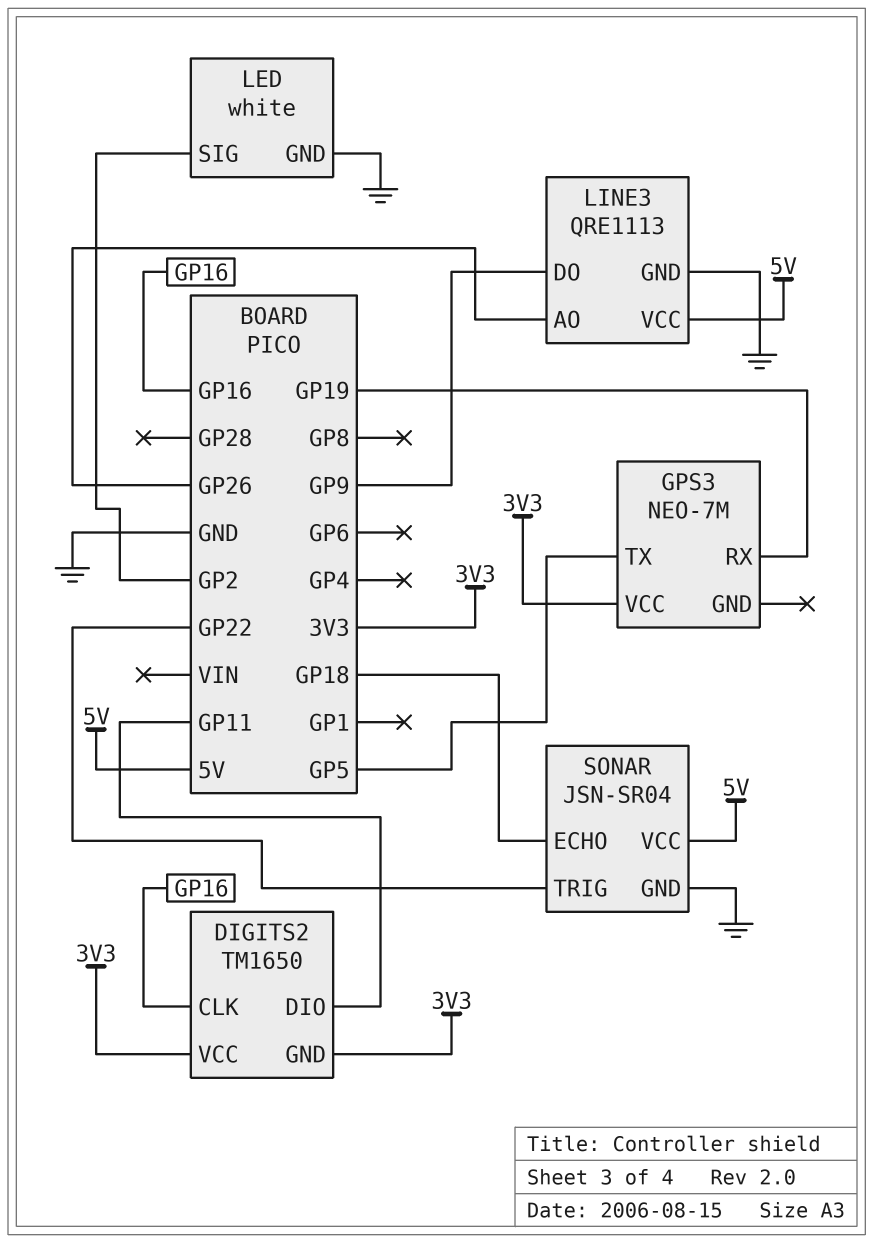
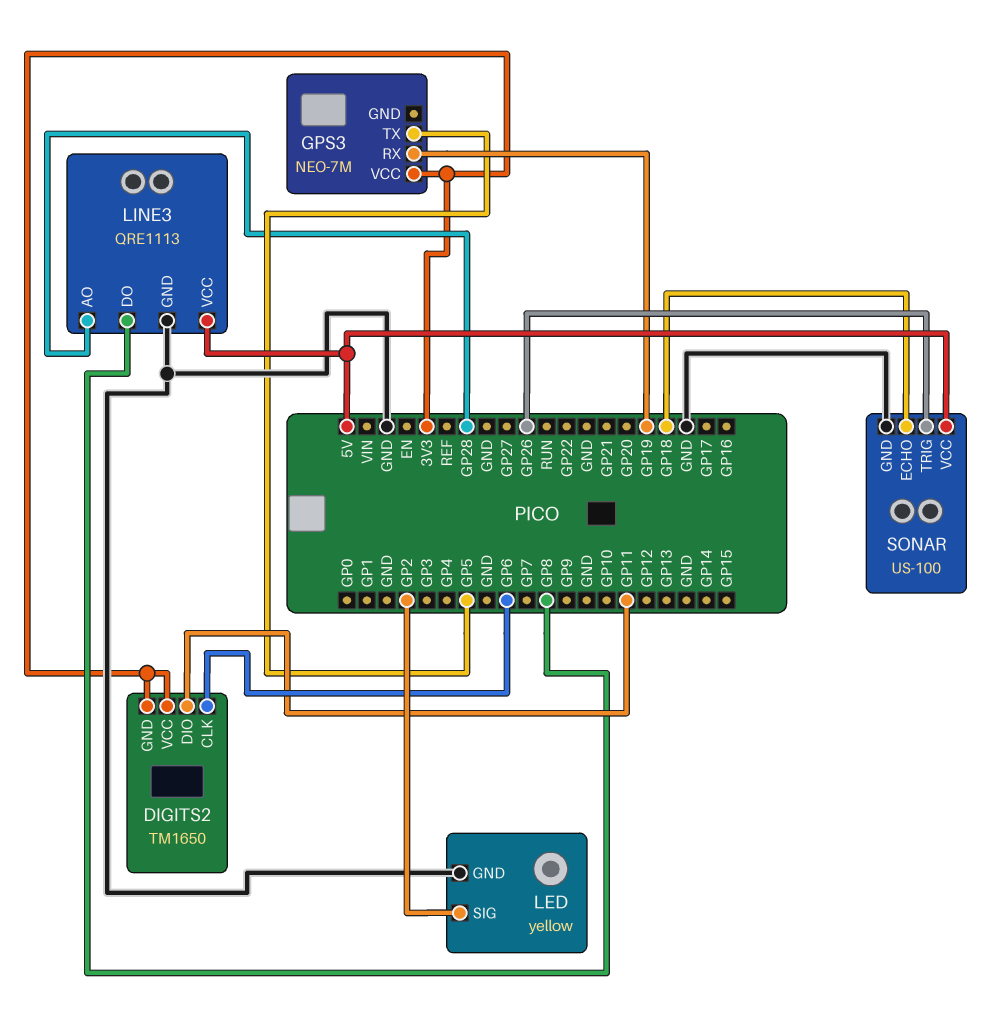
DIGITS2 pin CLK: GP16 -> GP6
LED: white -> yellow
LINE3 pin AO: GP26 -> GP28
LINE3 pin DO: GP9 -> GP8
SONAR: JSN-SR04 -> US-100
SONAR pin TRIG: GP22 -> GP26

